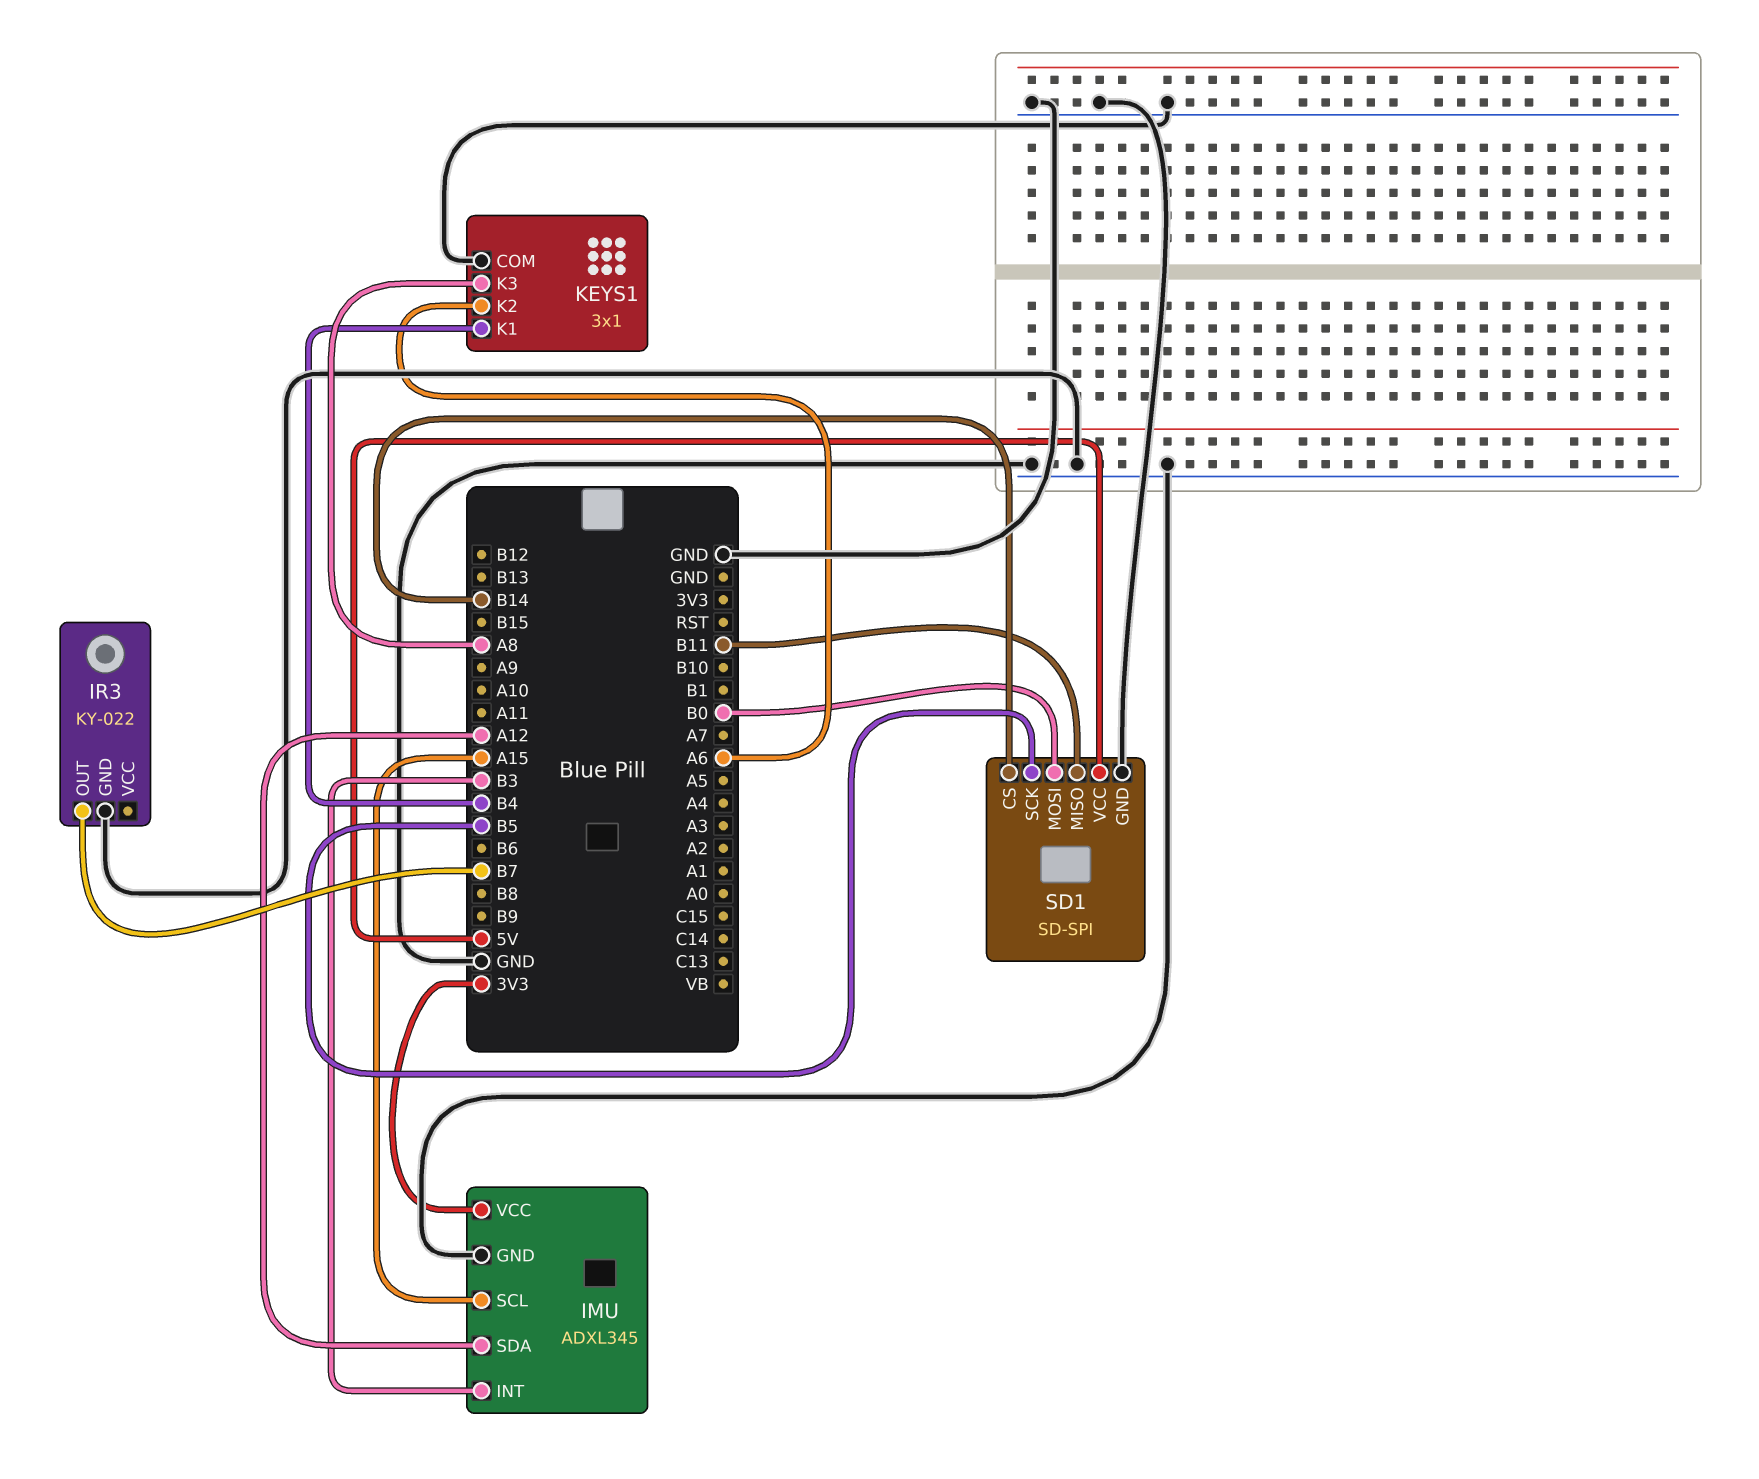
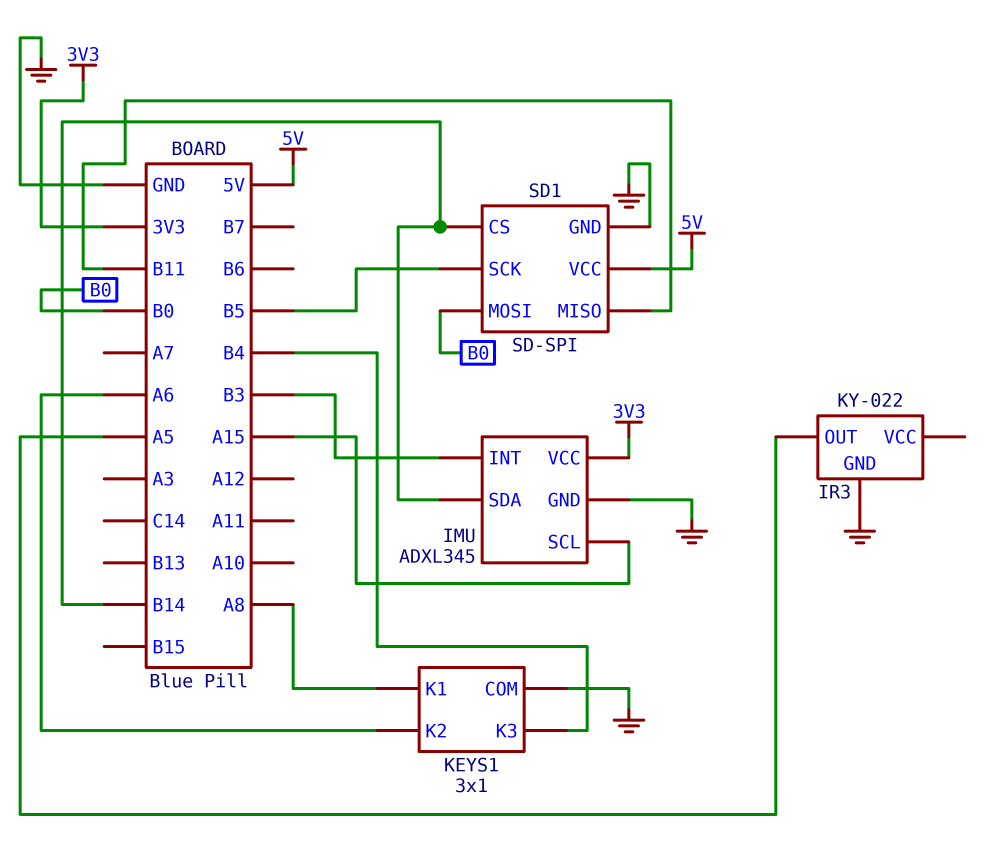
IMU pin SDA: A12 -> B14
IR3 pin OUT: B7 -> A5
KEYS1 pin K1: B4 -> A8
KEYS1 pin K3: A8 -> B4

